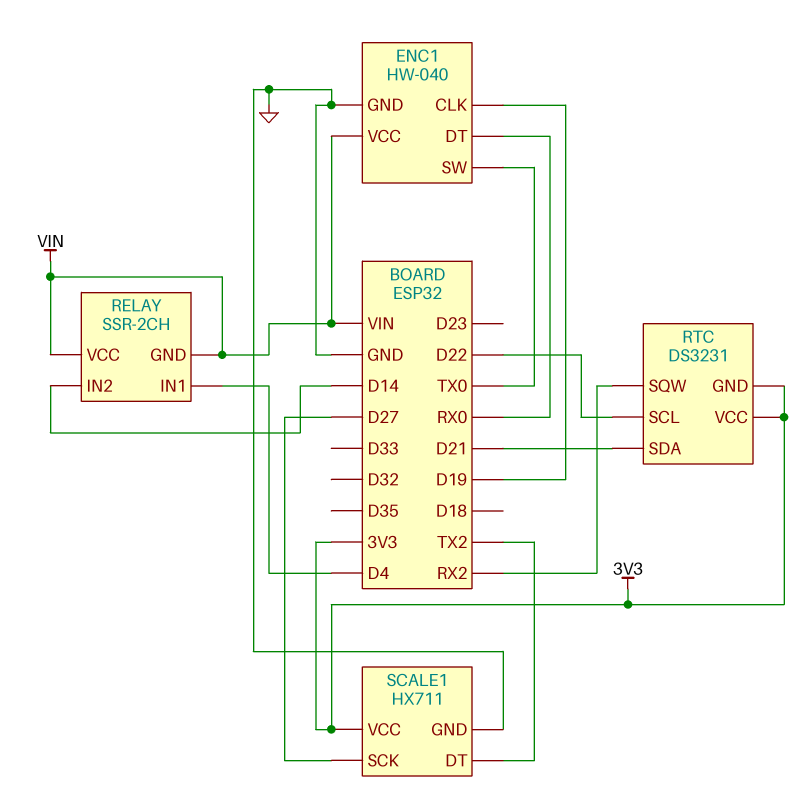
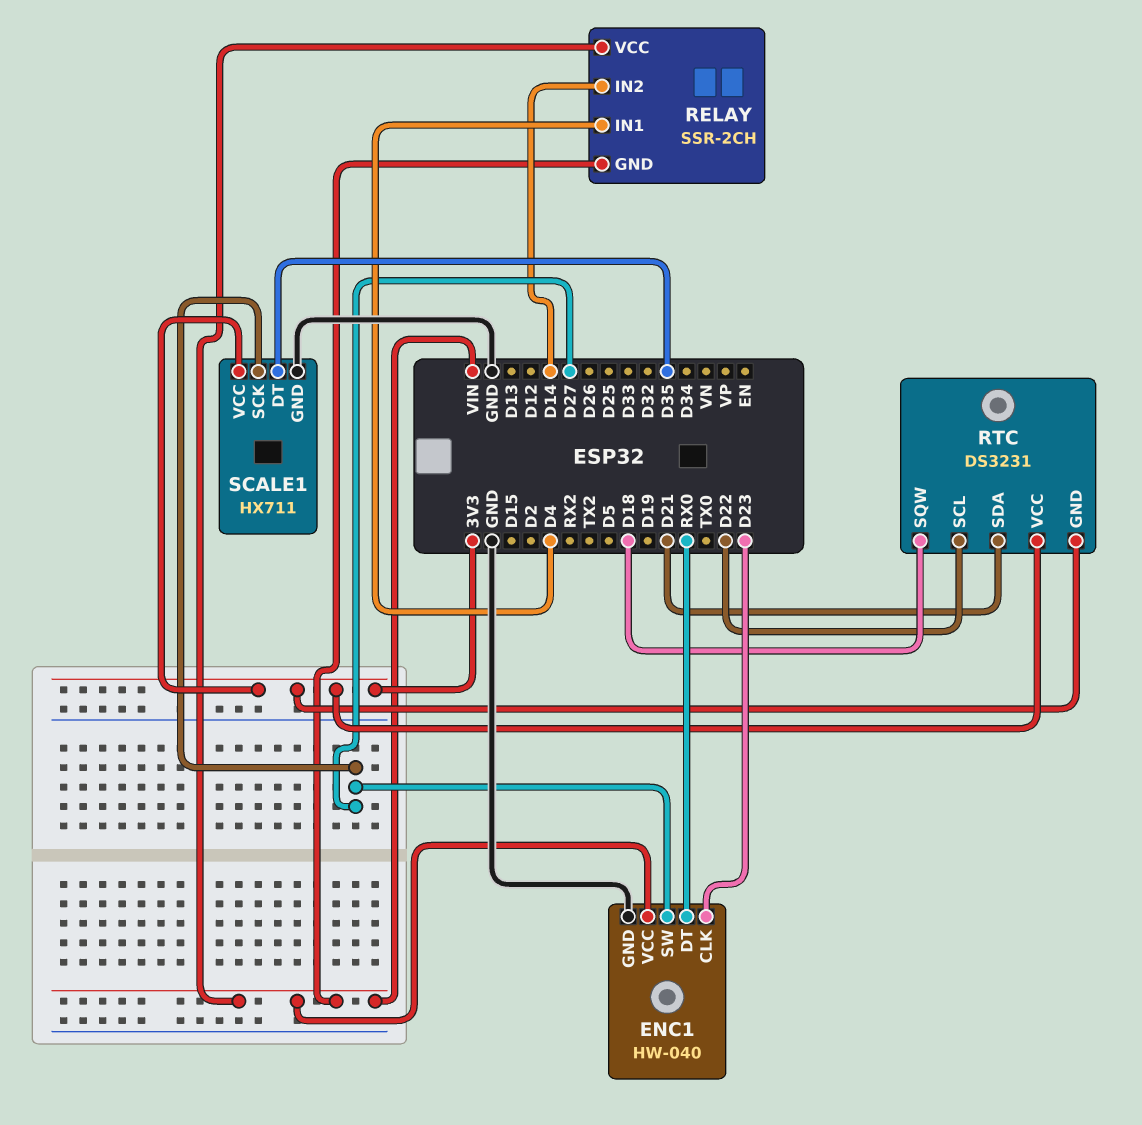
ENC1 pin CLK: D19 -> D23
ENC1 pin SW: TX0 -> D27
RTC pin SQW: RX2 -> D18
SCALE1 pin DT: TX2 -> D35

